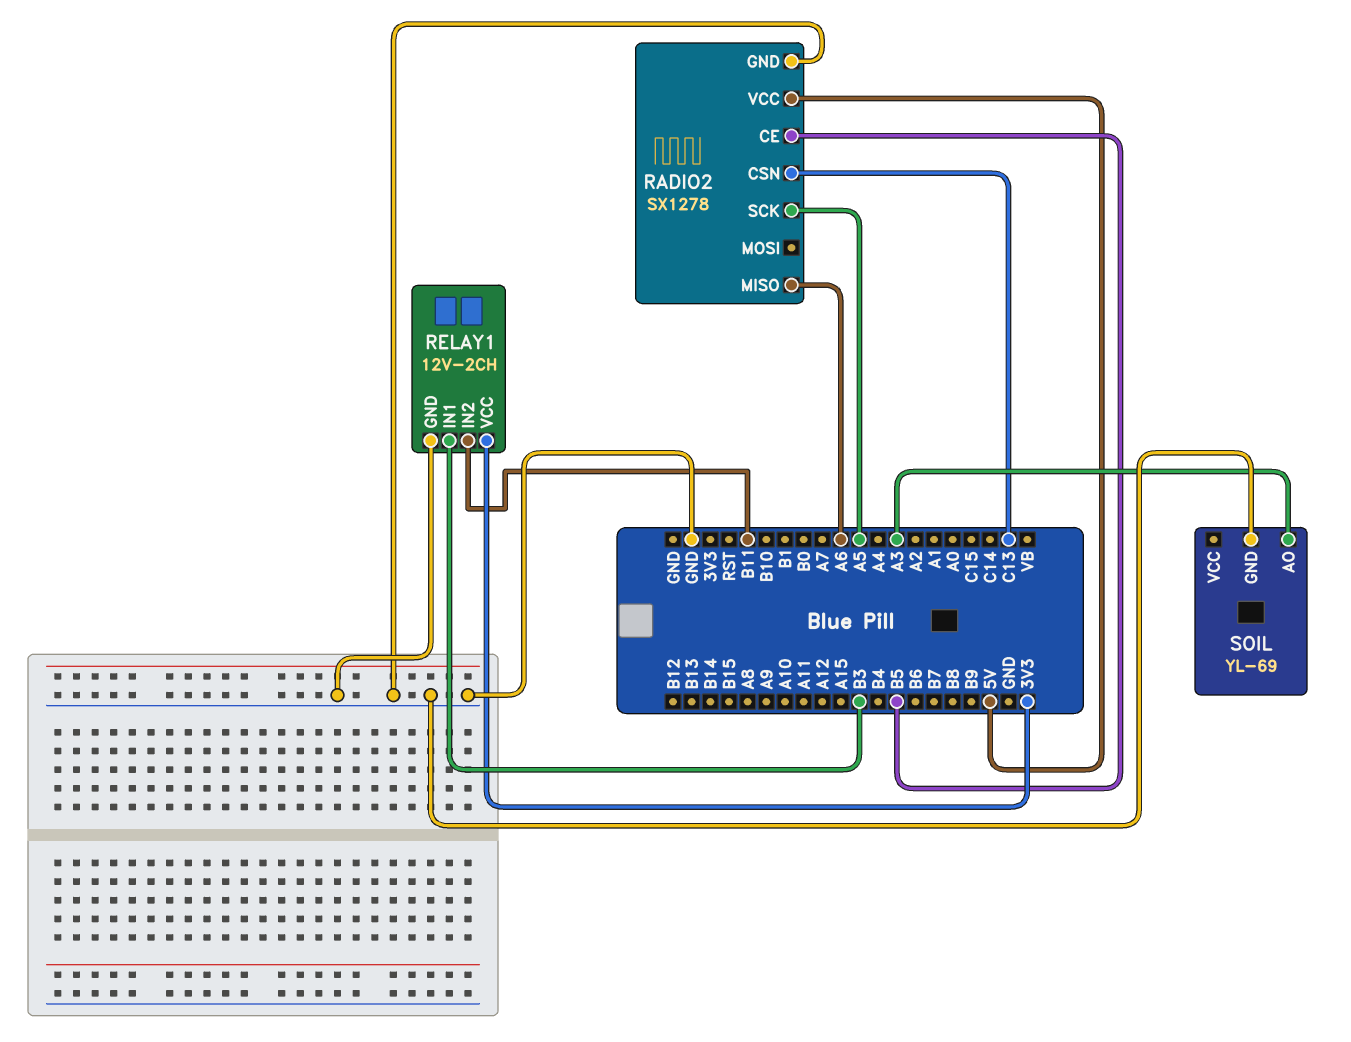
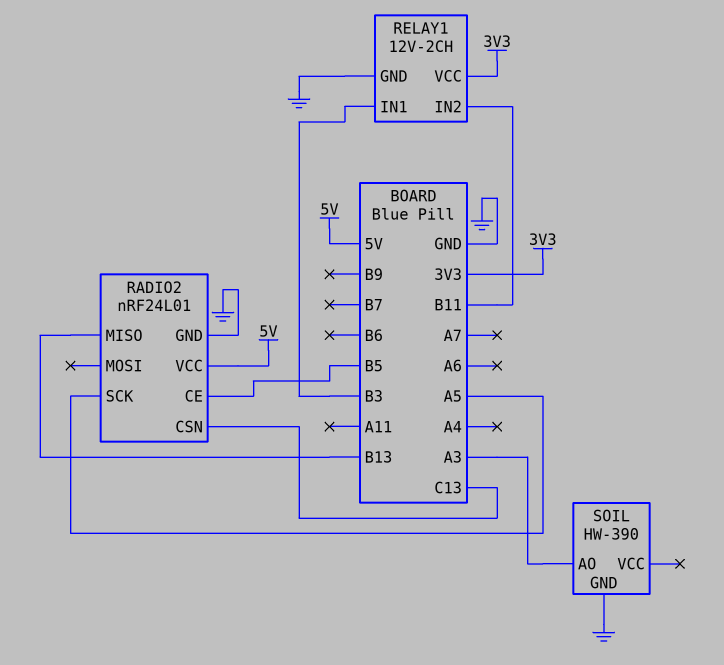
RADIO2: SX1278 -> nRF24L01
RADIO2 pin MISO: A6 -> B13
SOIL: YL-69 -> HW-390

